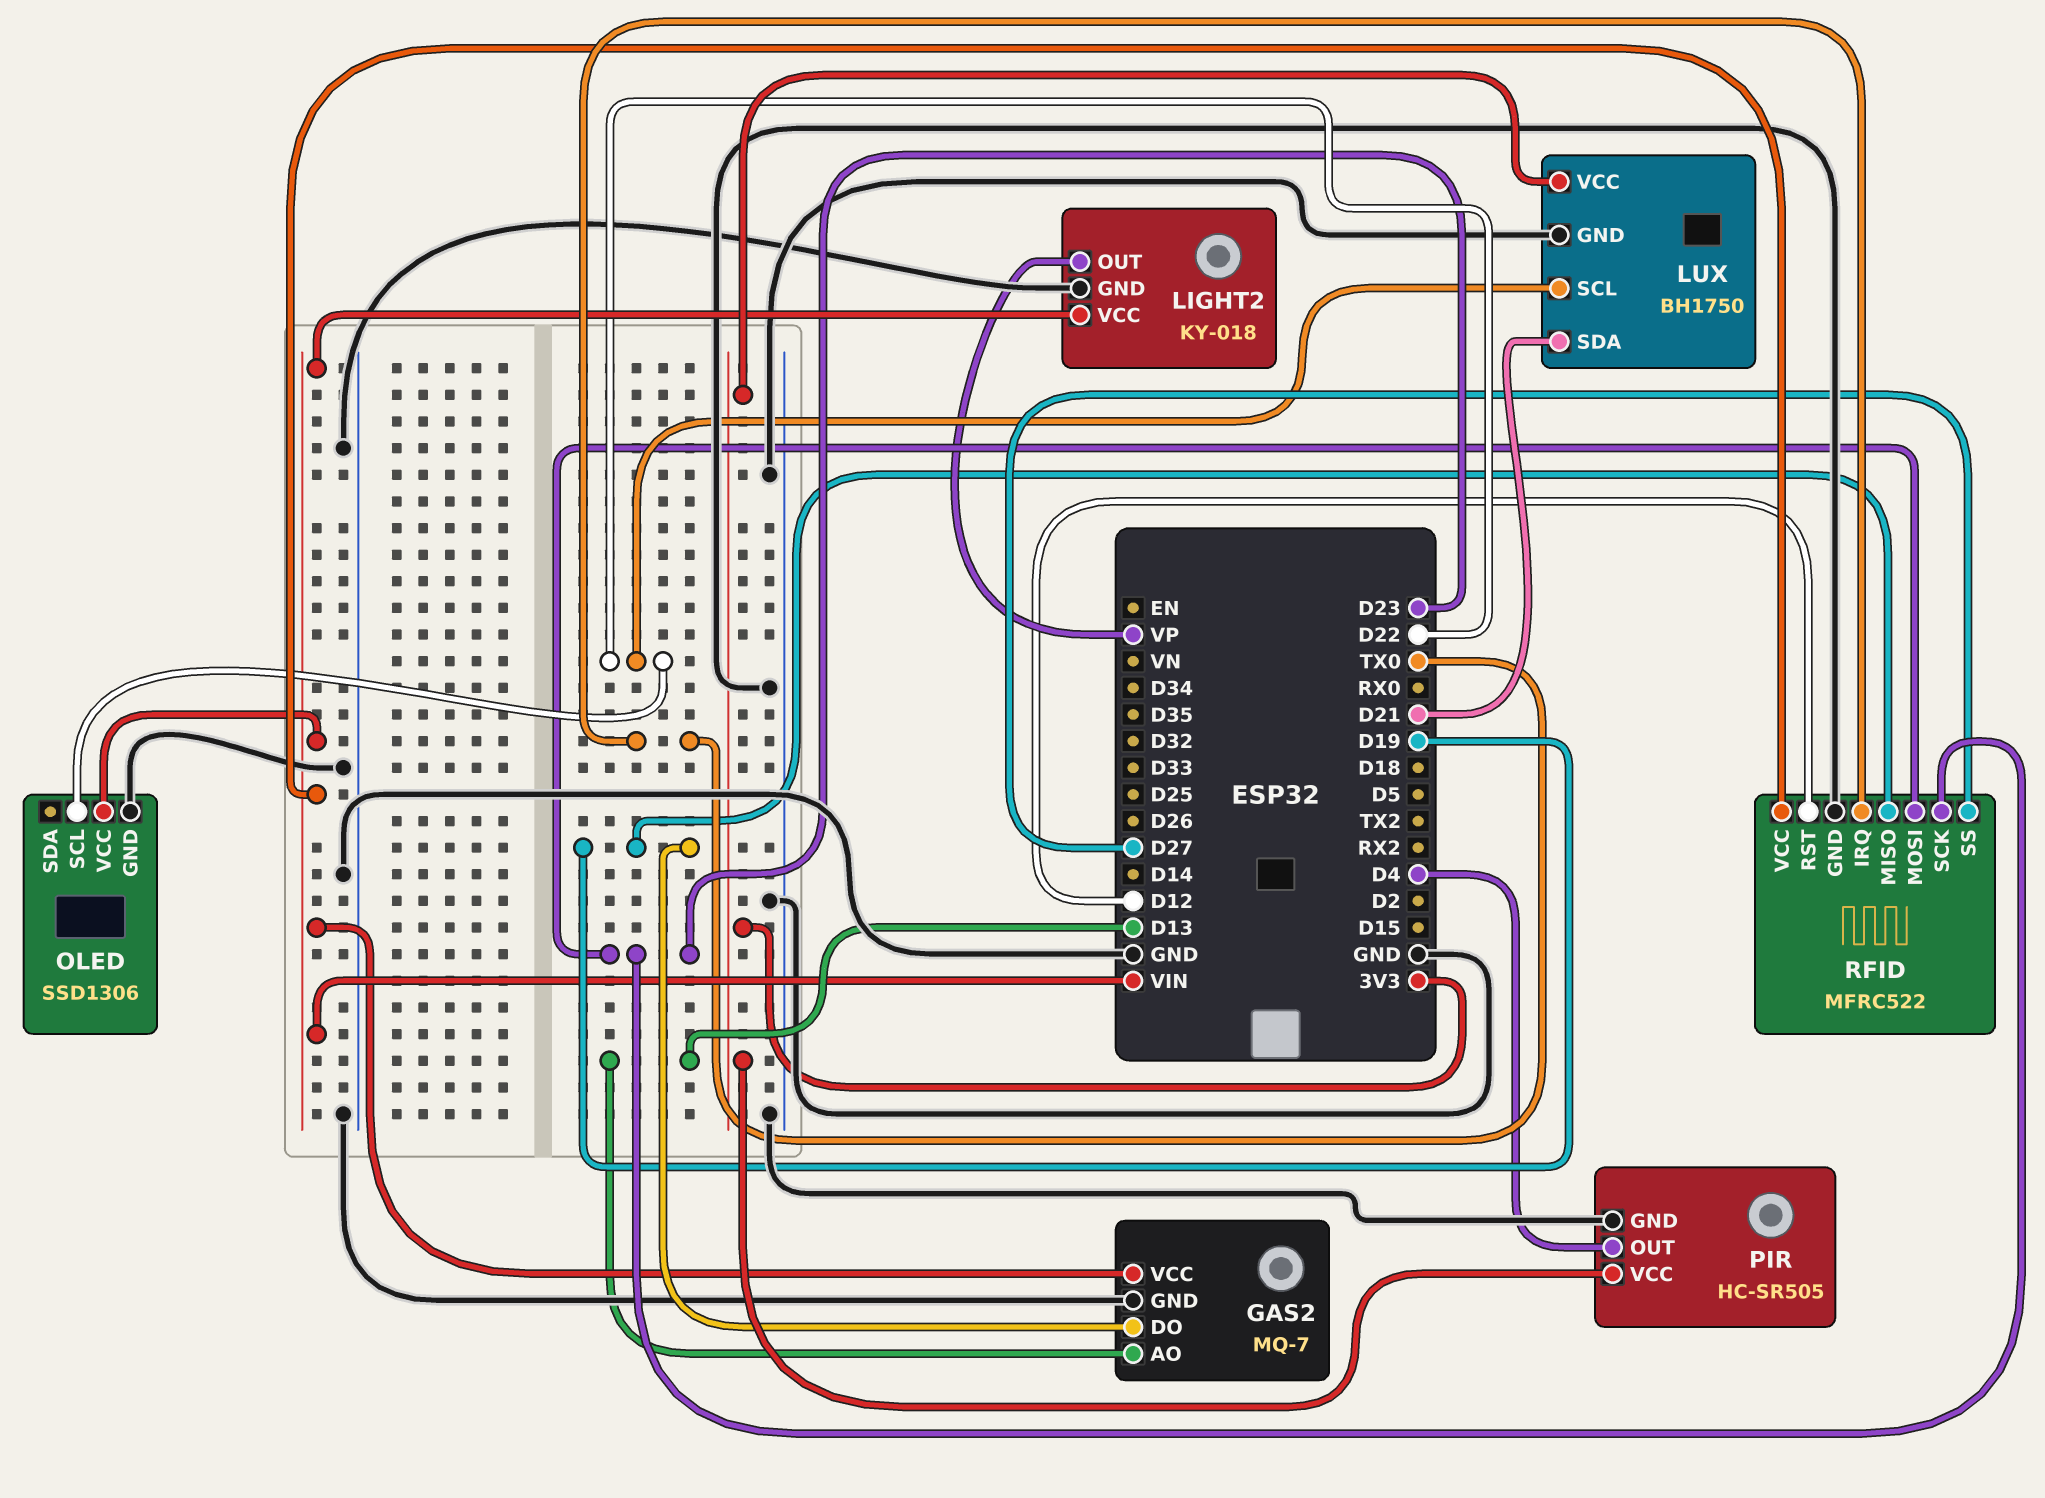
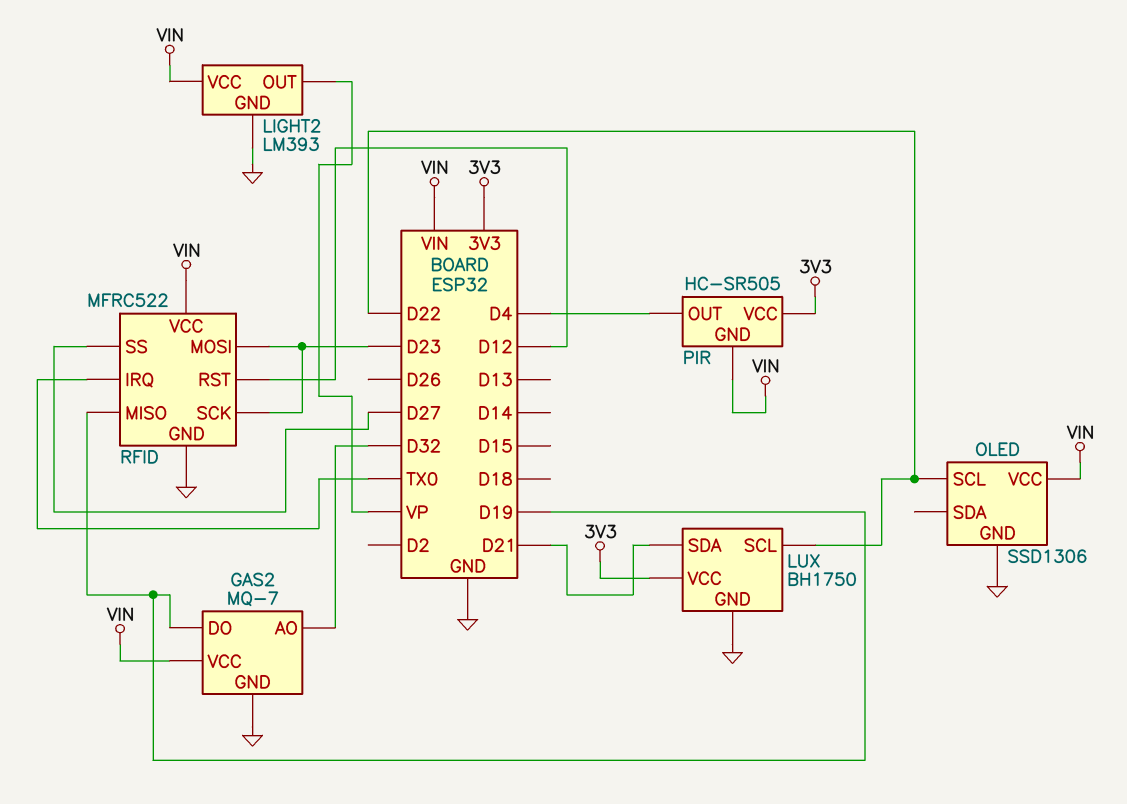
GAS2 pin AO: D13 -> D32
LIGHT2: KY-018 -> LM393
PIR pin GND: GND -> VIN

